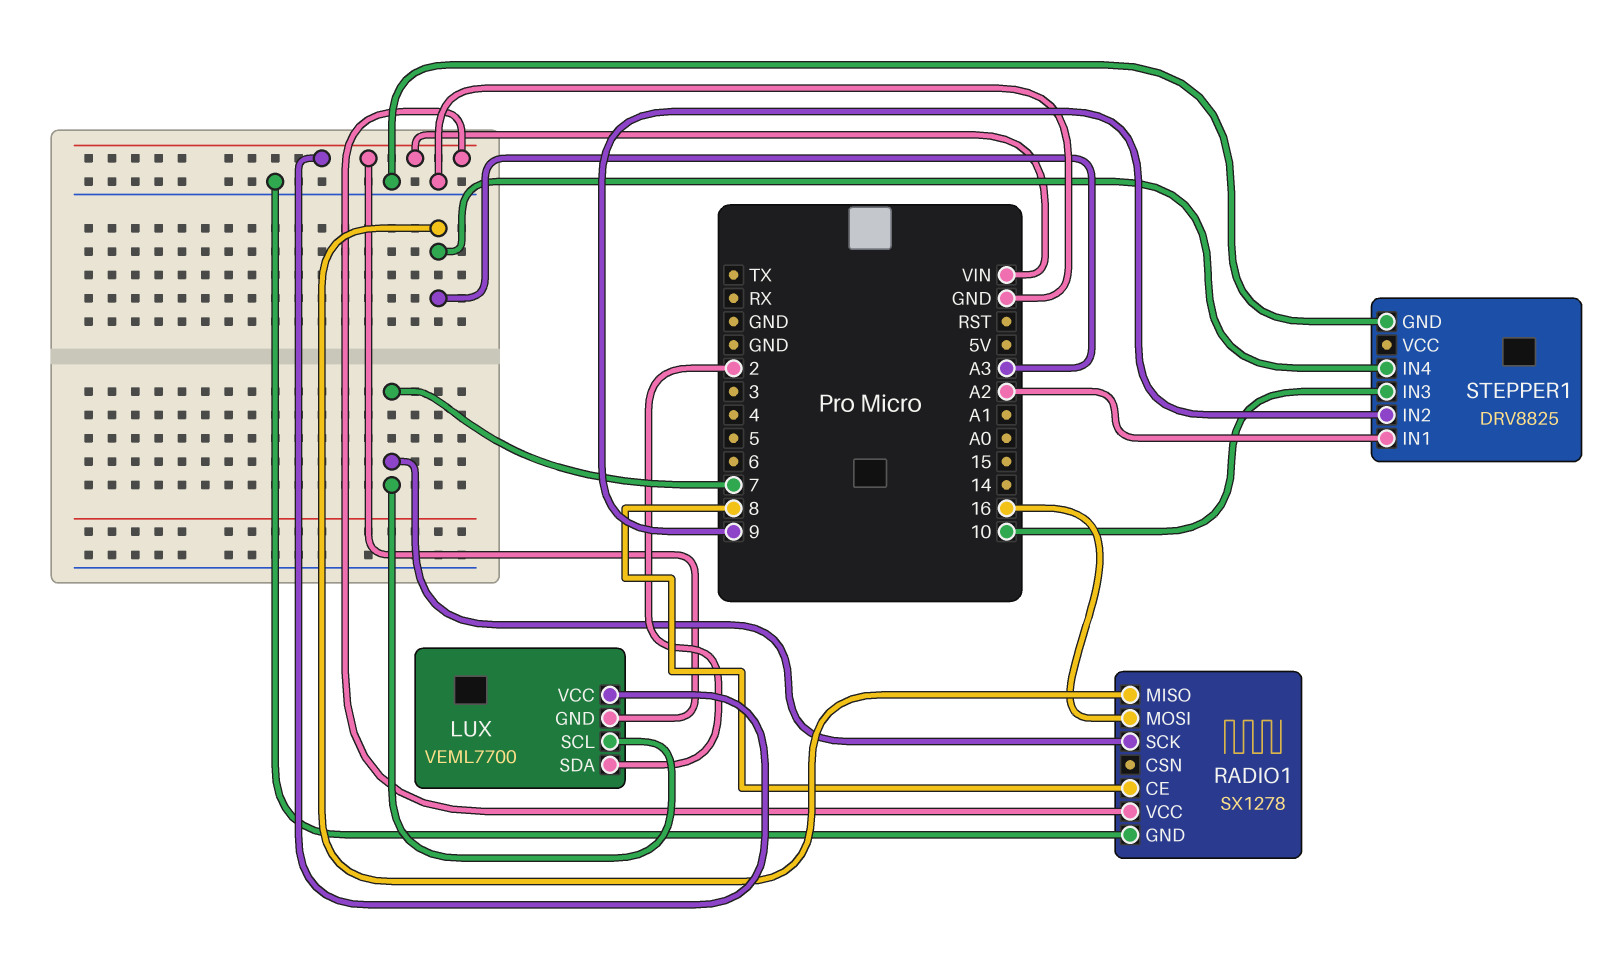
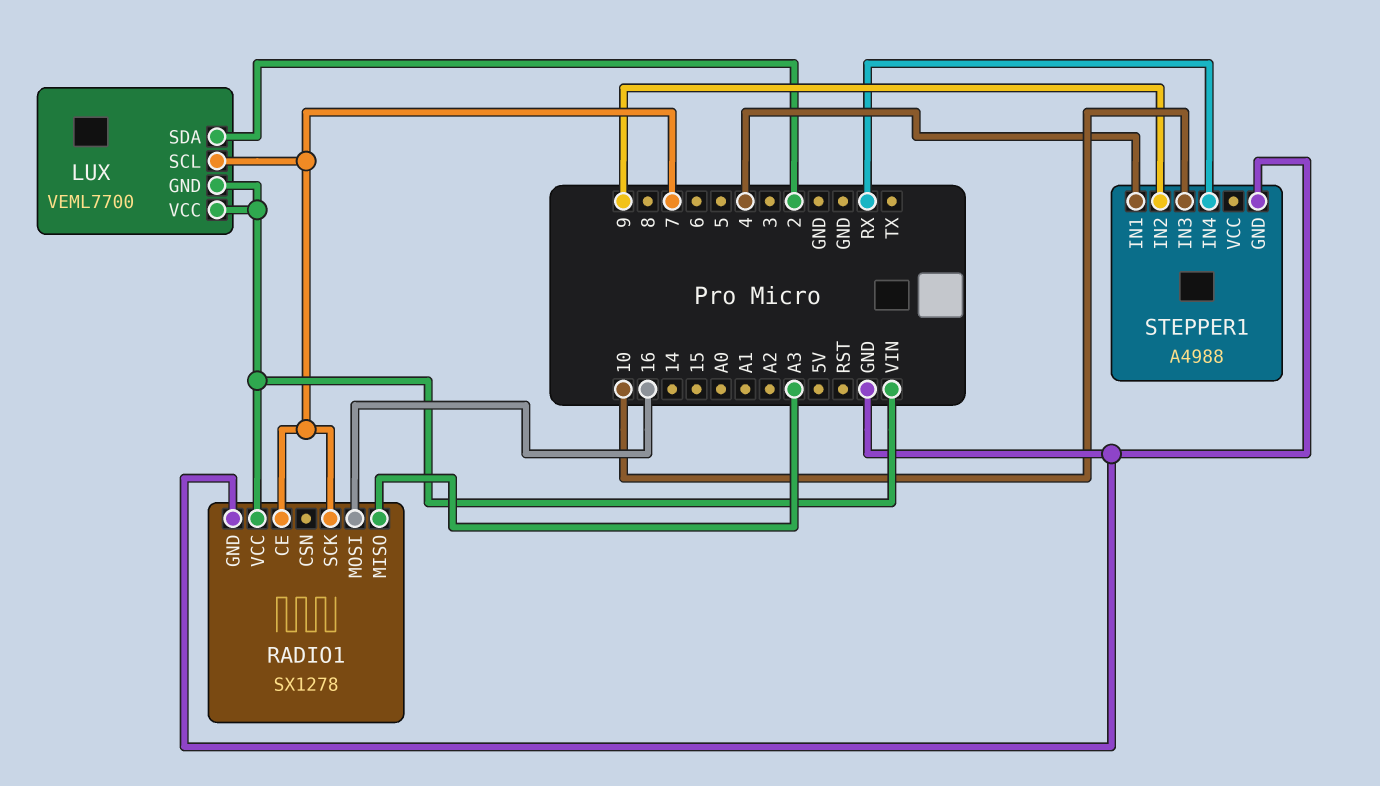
RADIO1 pin CE: 8 -> 7
STEPPER1: DRV8825 -> A4988
STEPPER1 pin IN1: A2 -> 4
STEPPER1 pin IN4: A3 -> RX

